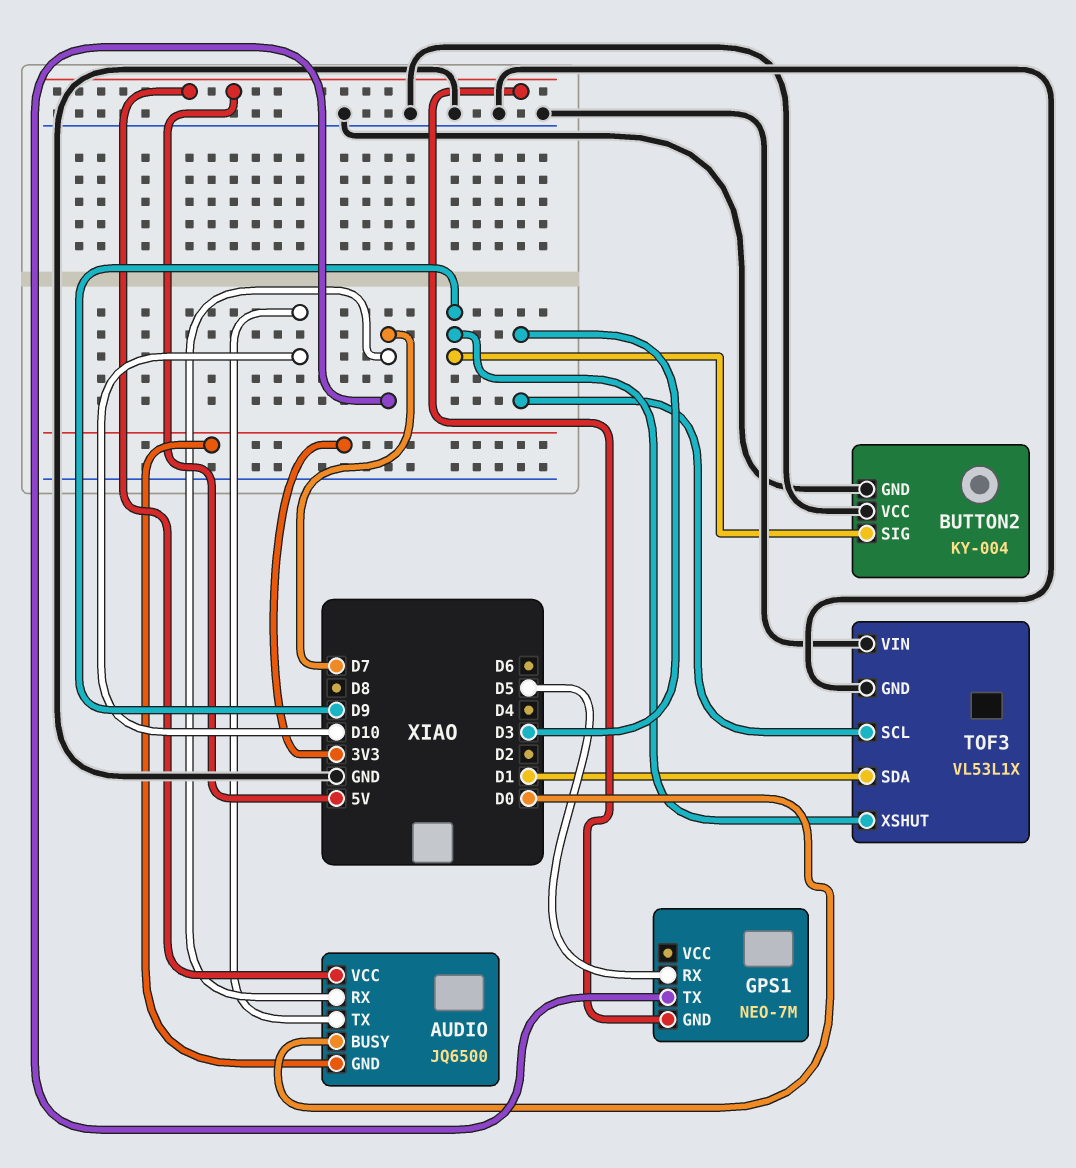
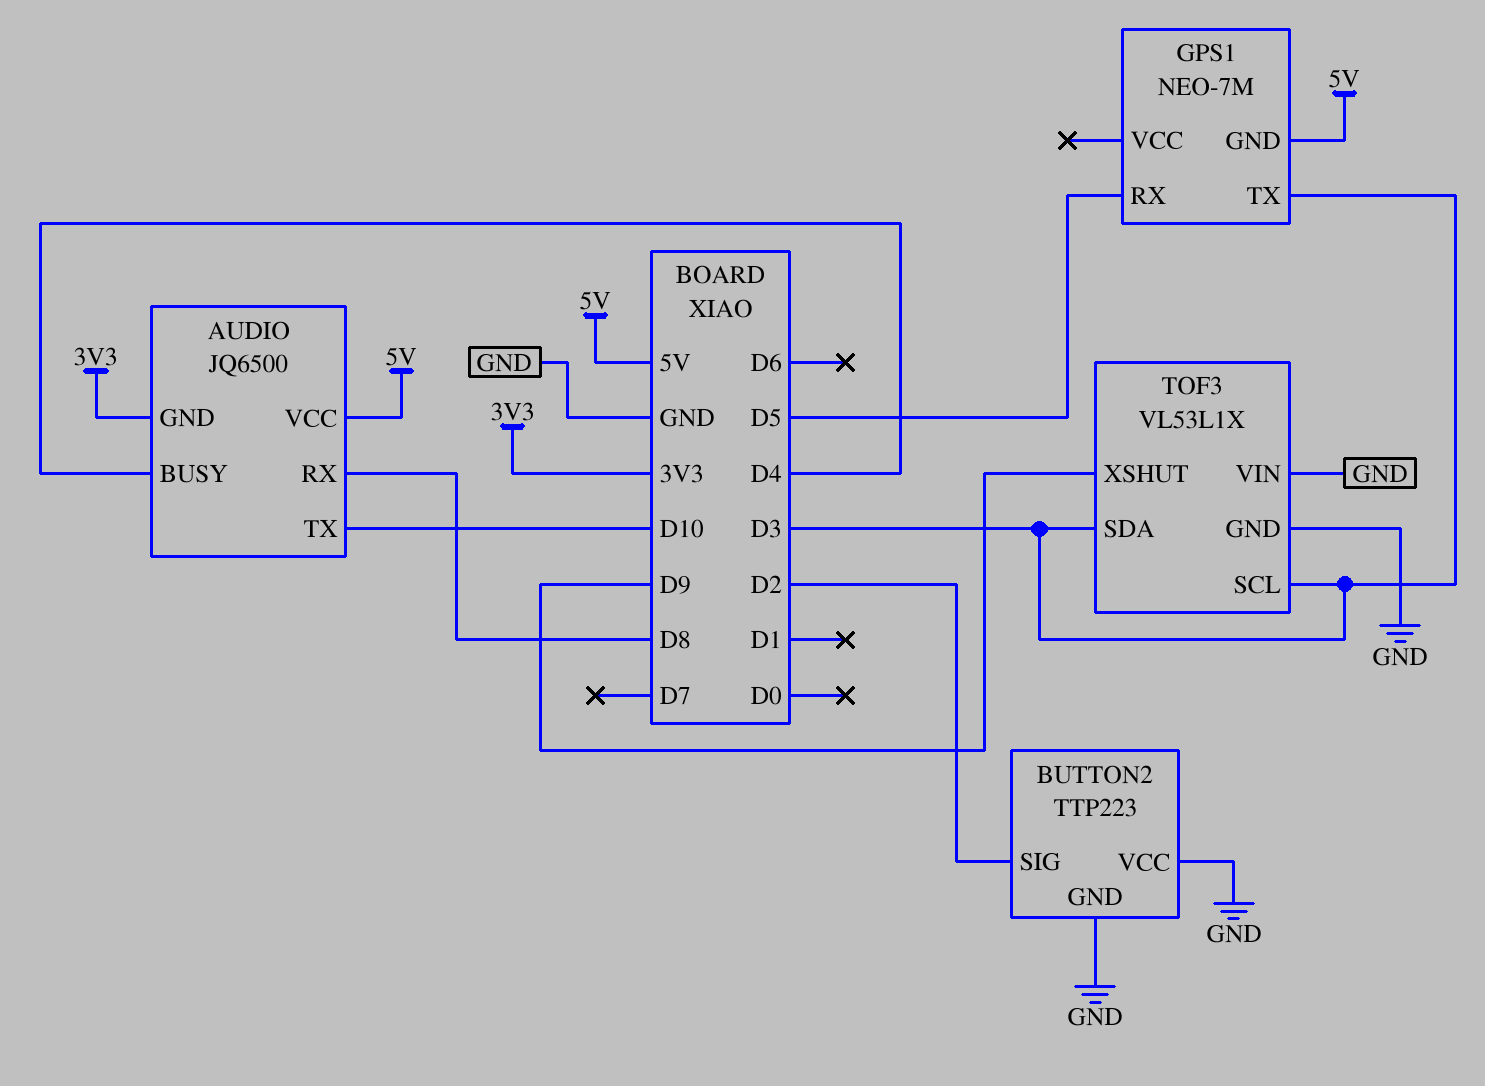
AUDIO pin BUSY: D0 -> D4
AUDIO pin RX: D7 -> D8
BUTTON2: KY-004 -> TTP223
BUTTON2 pin SIG: D9 -> D2
GPS1 pin TX: D7 -> D3
TOF3 pin SDA: D1 -> D3

